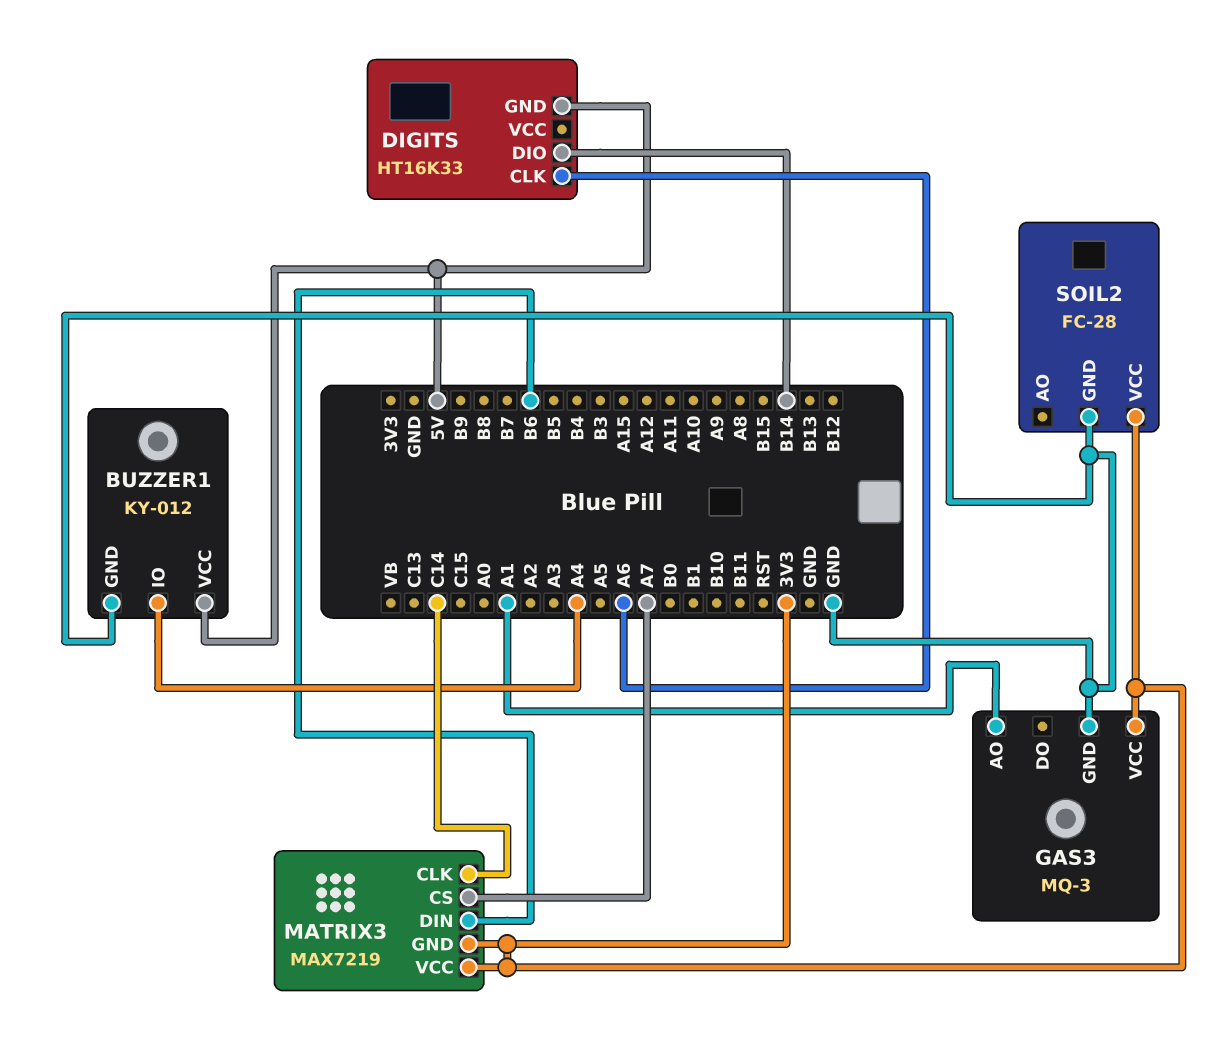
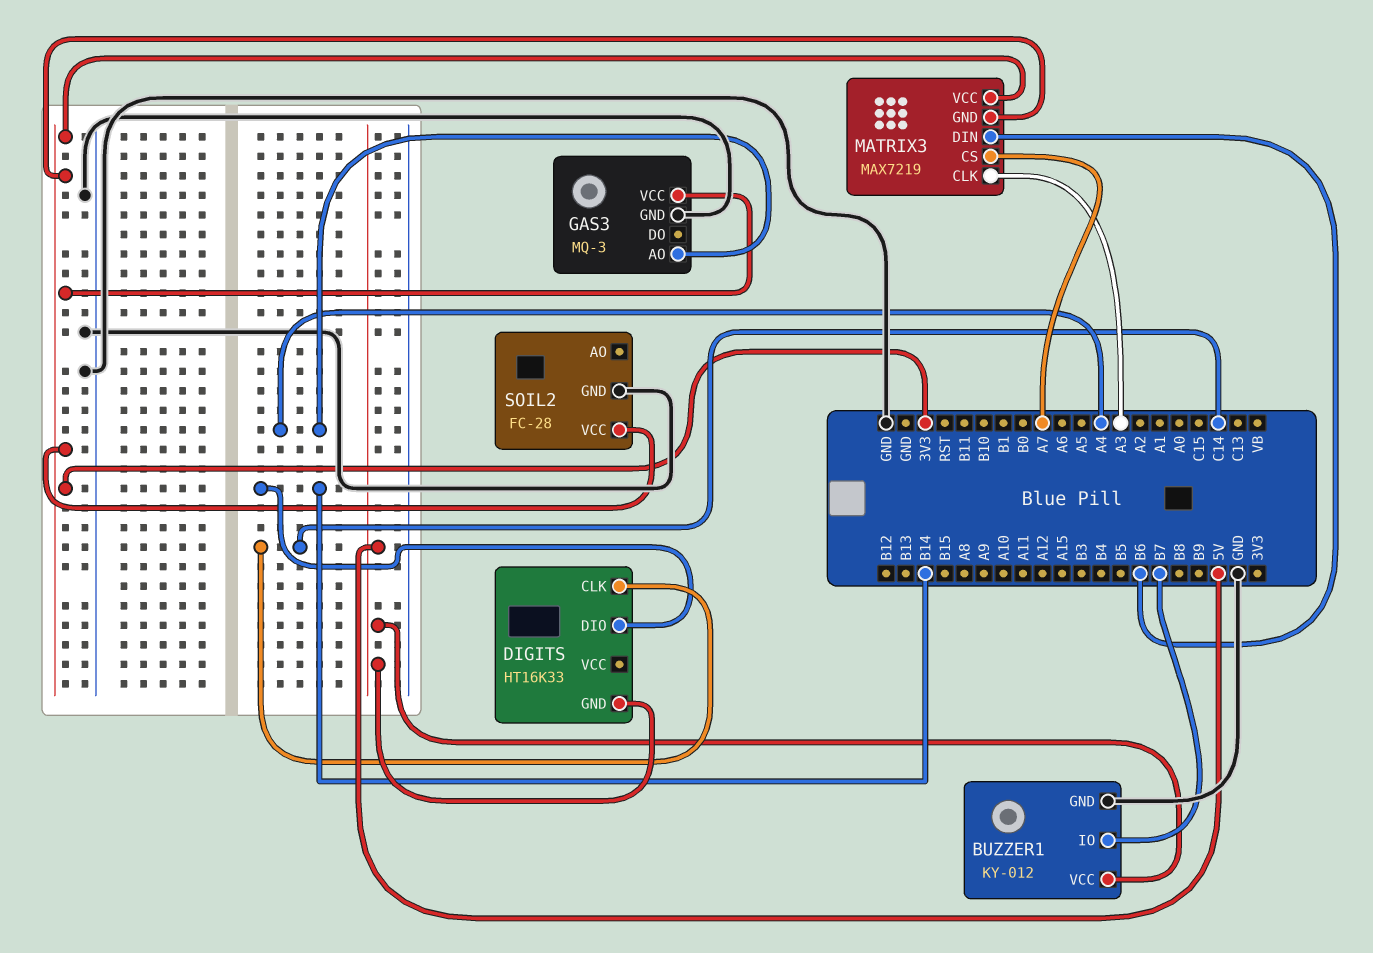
BUZZER1 pin IO: A4 -> B7
DIGITS pin CLK: A6 -> C14
GAS3 pin AO: A1 -> A4
MATRIX3 pin CLK: C14 -> A3

